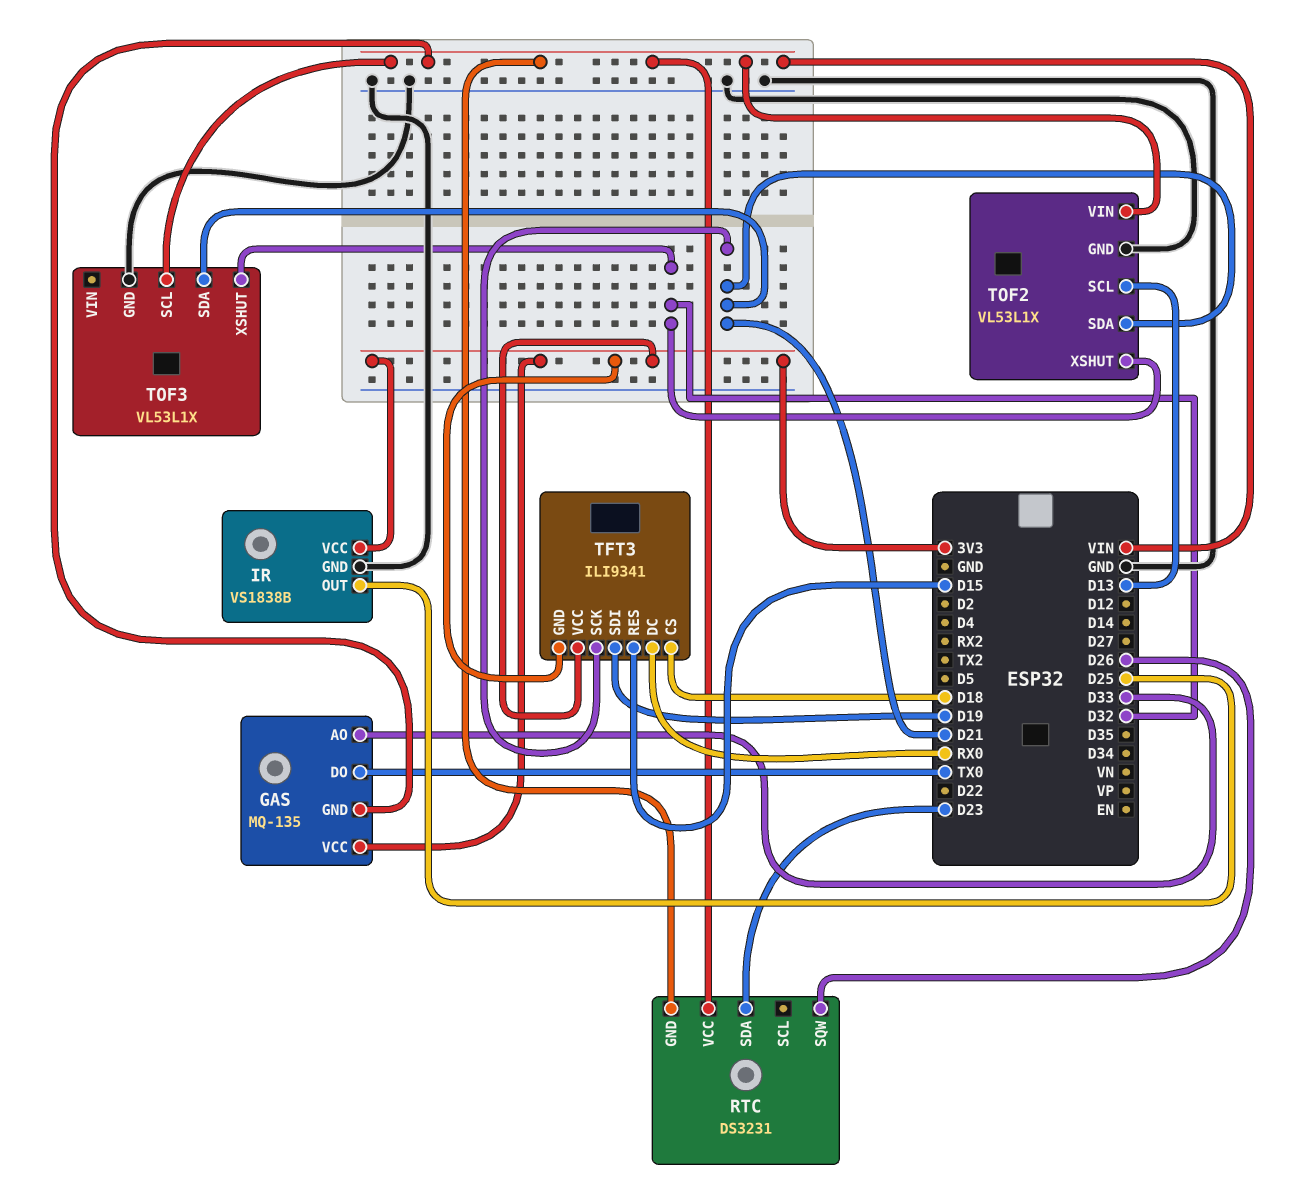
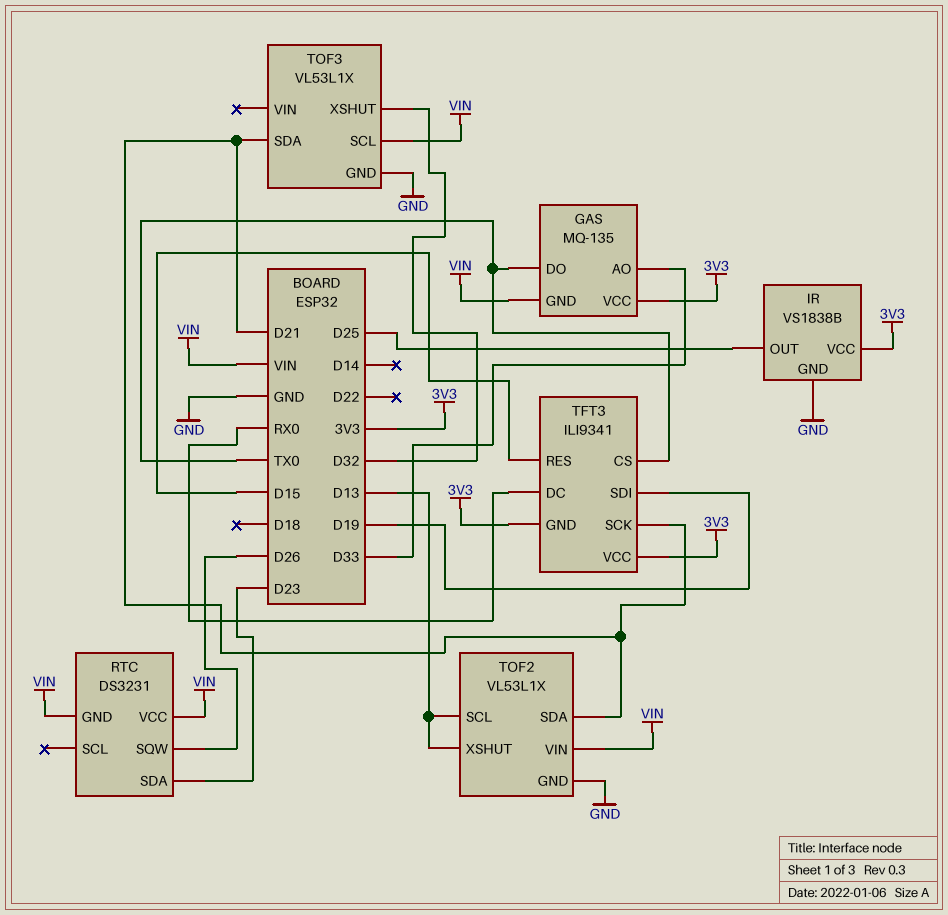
TFT3 pin CS: D18 -> TX0
TOF2 pin XSHUT: D32 -> D13

